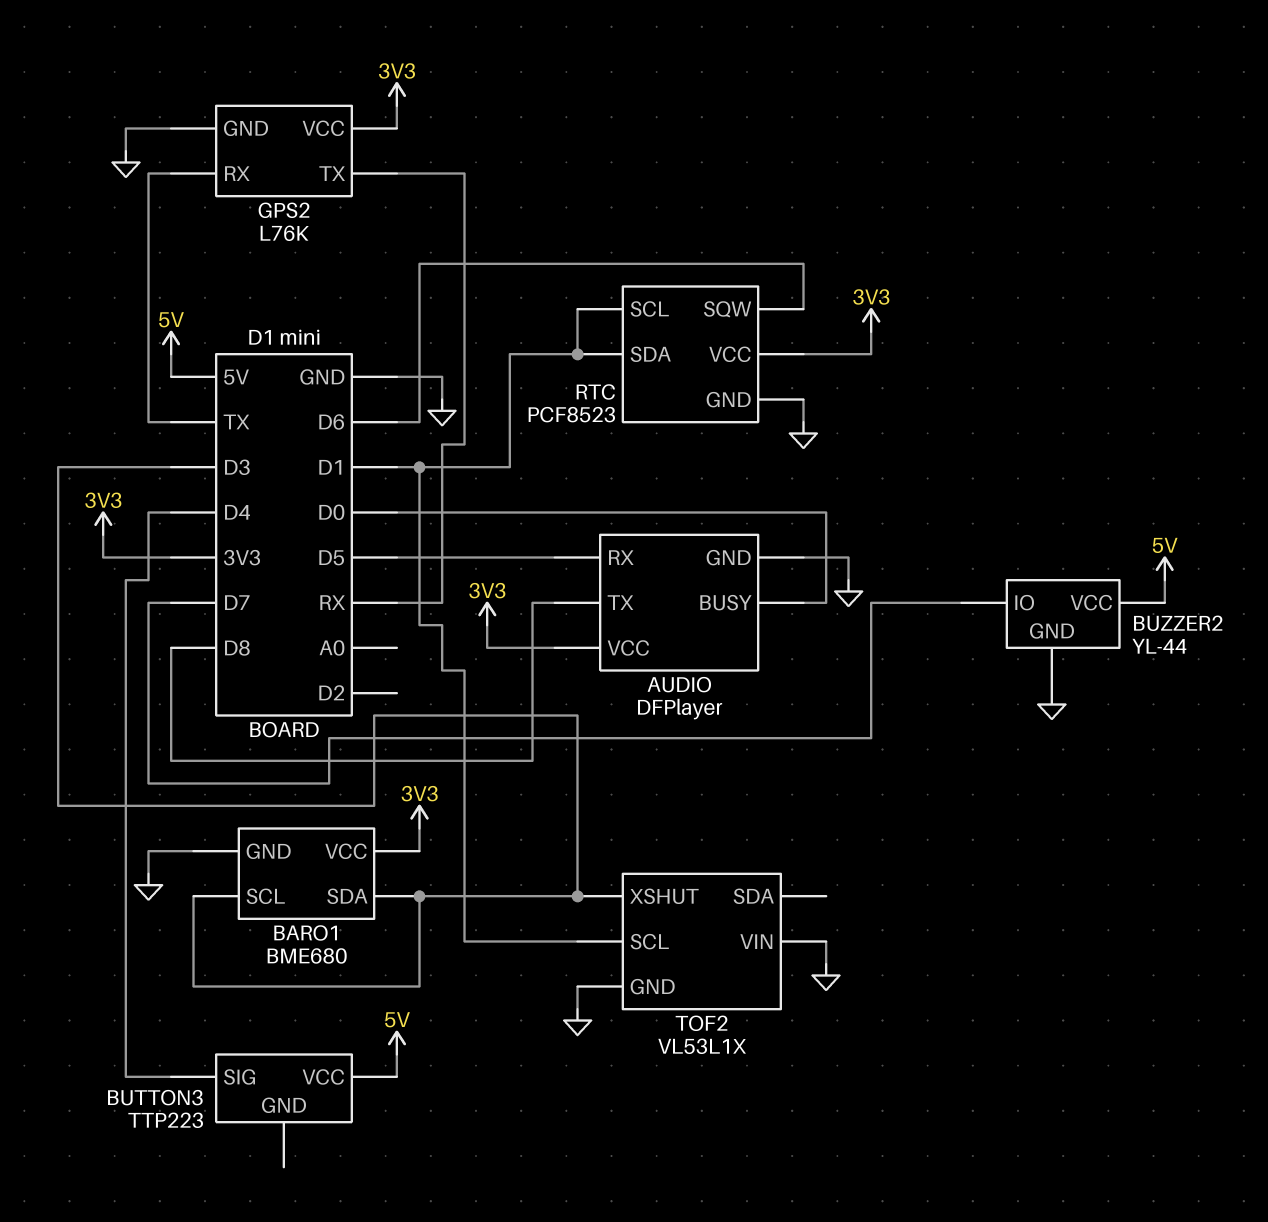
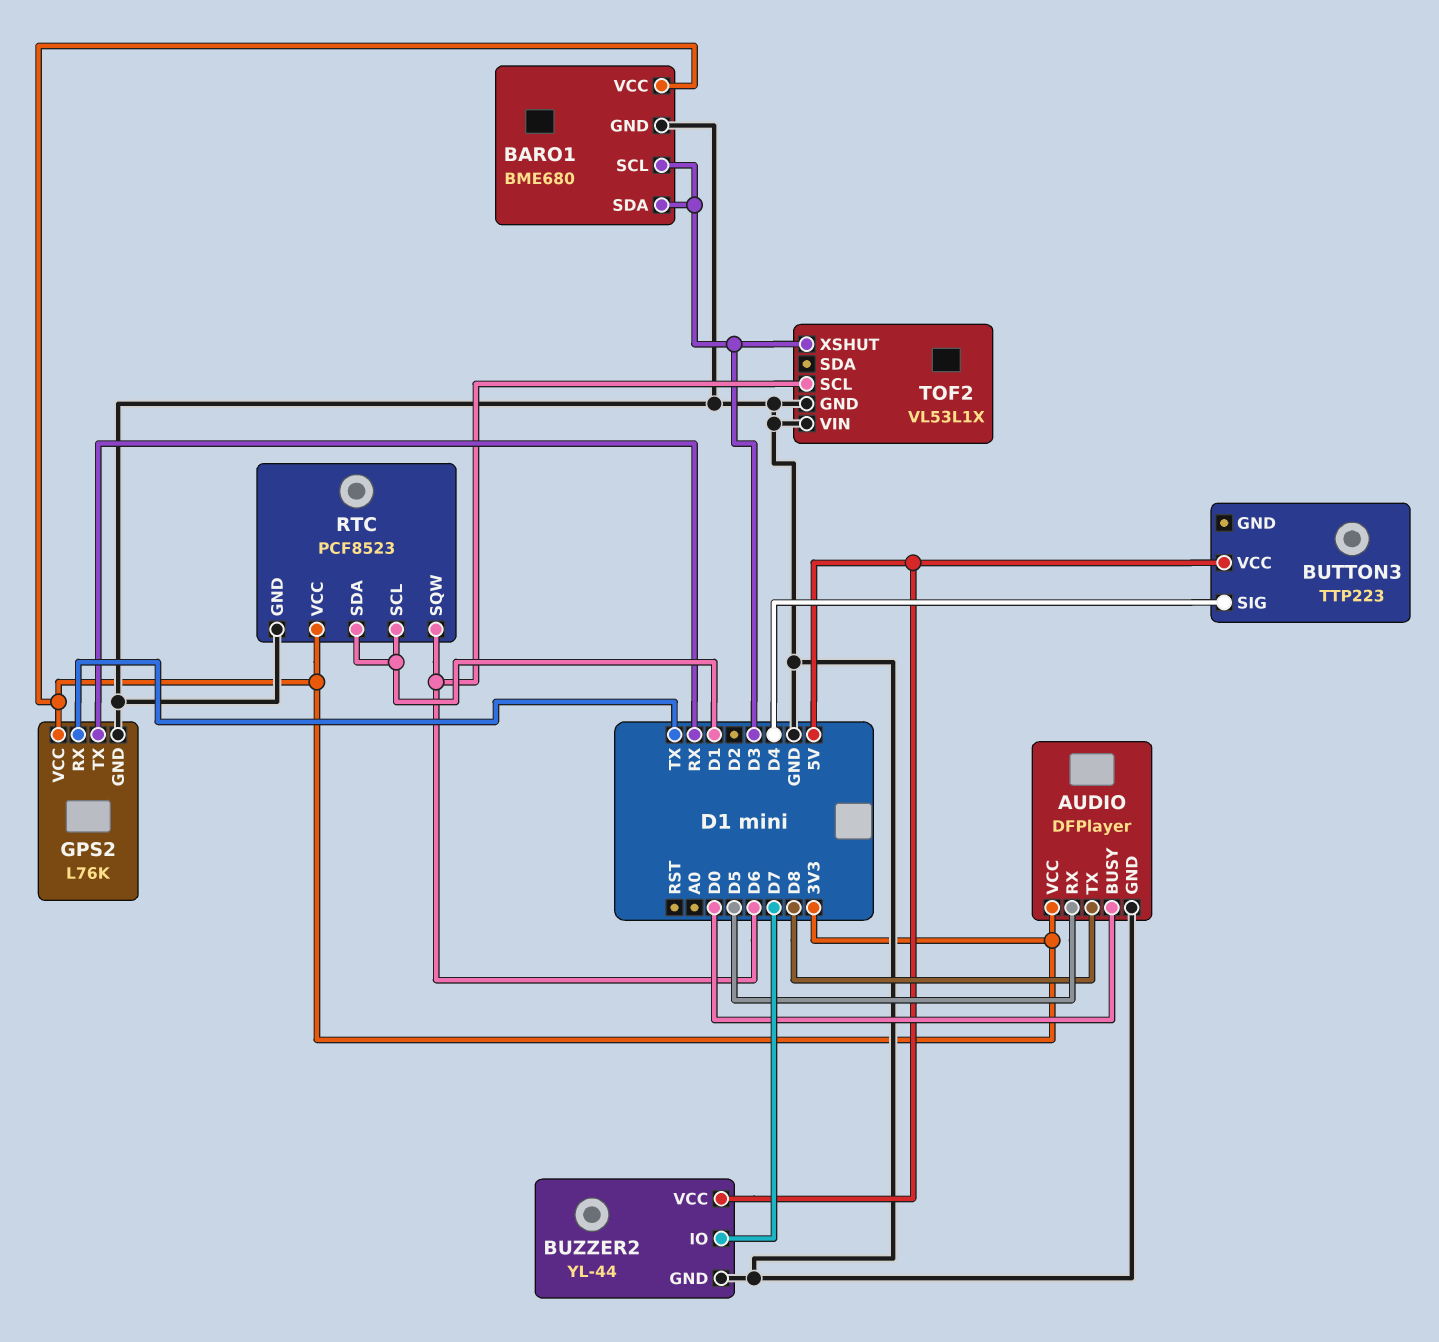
TOF2 pin SCL: D1 -> D6

